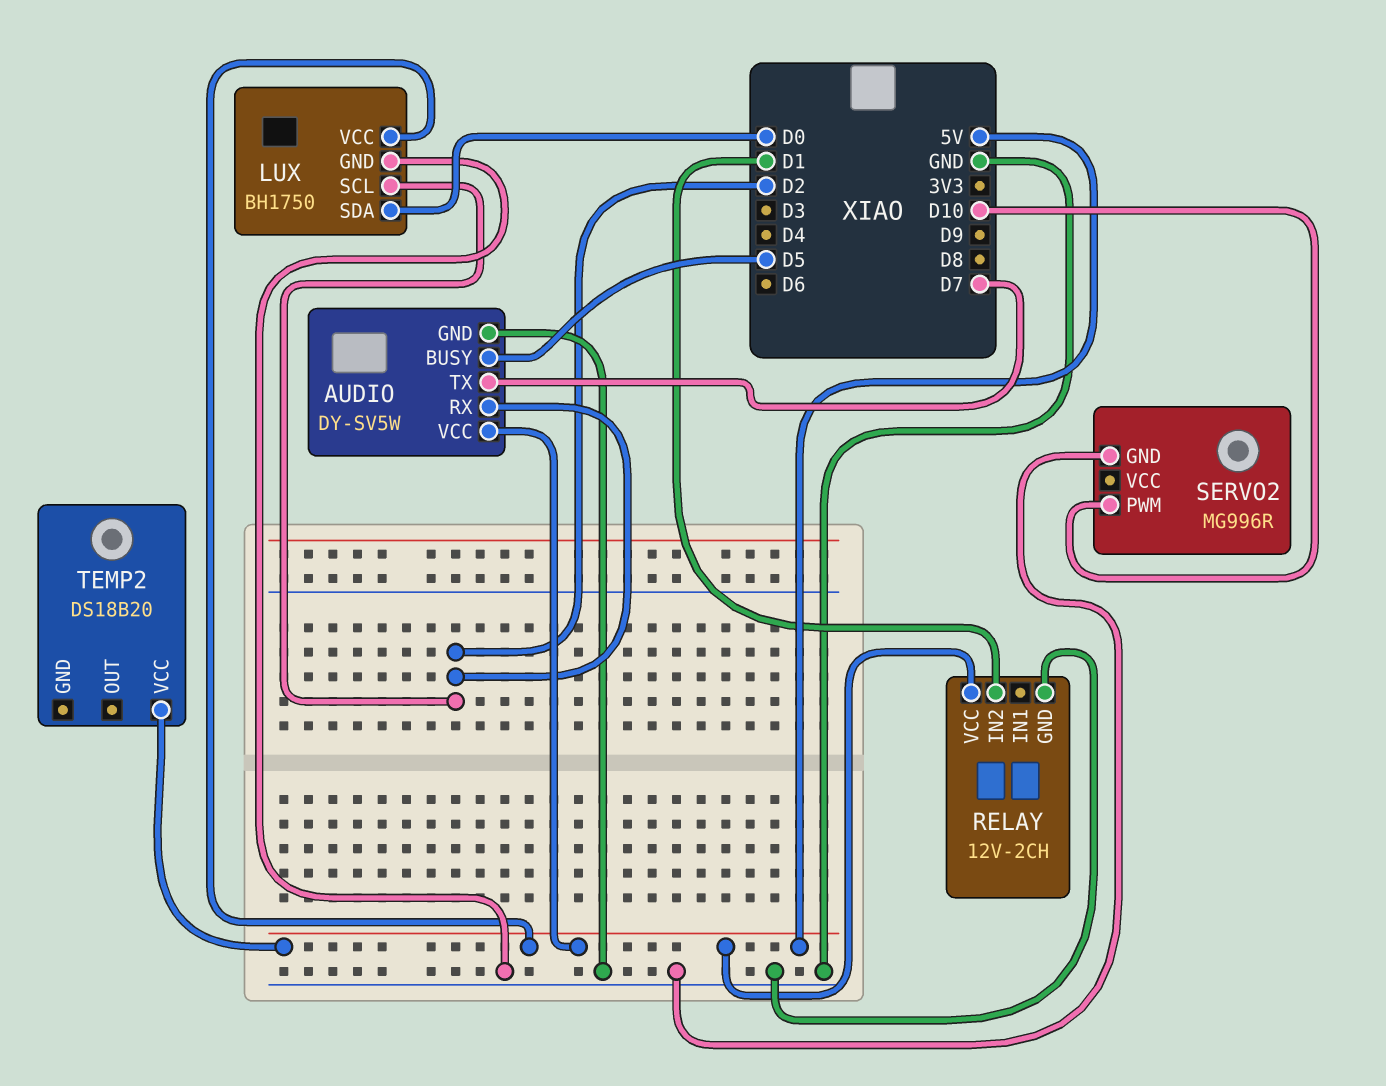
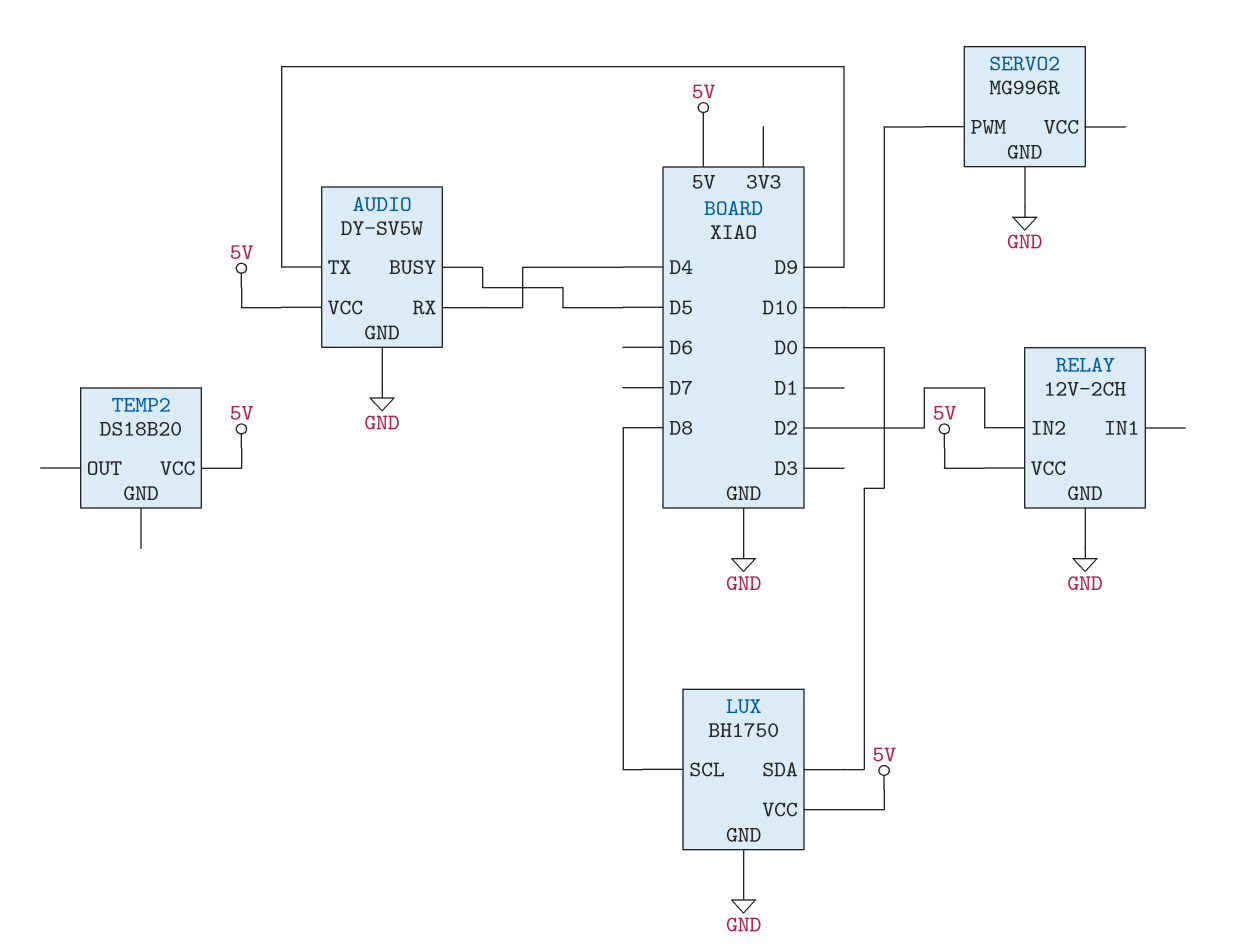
AUDIO pin RX: D2 -> D4
AUDIO pin TX: D7 -> D9
LUX pin SCL: D2 -> D8
RELAY pin IN2: D1 -> D2

